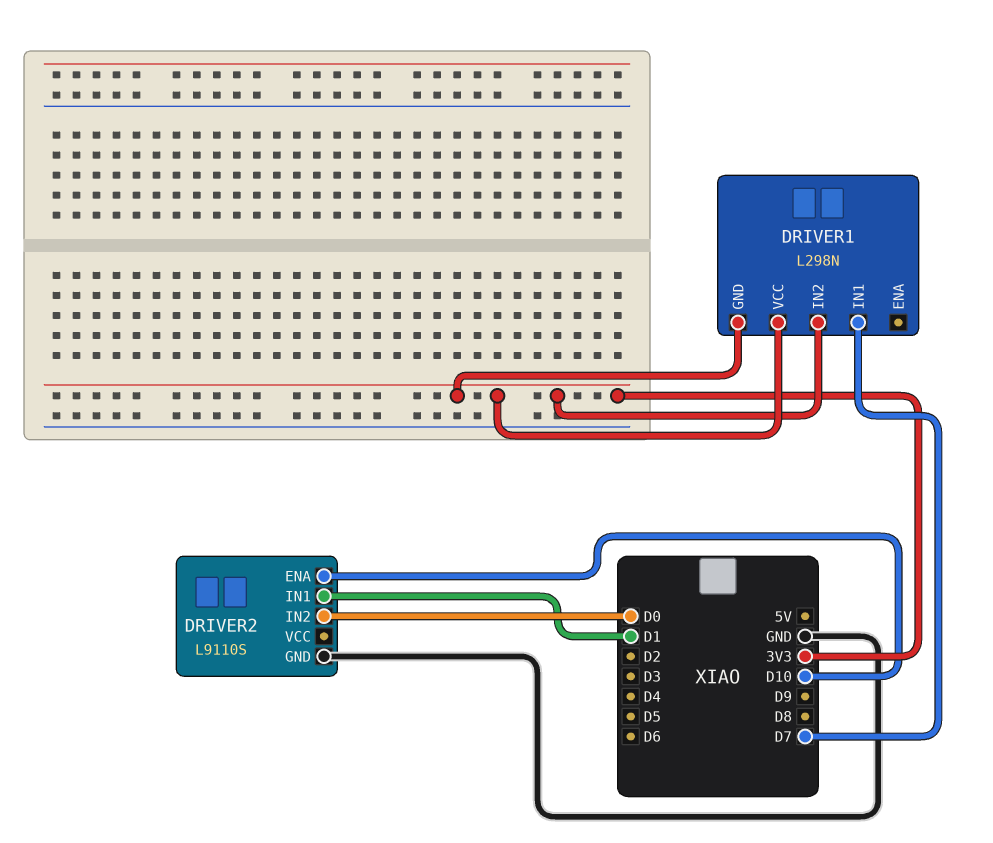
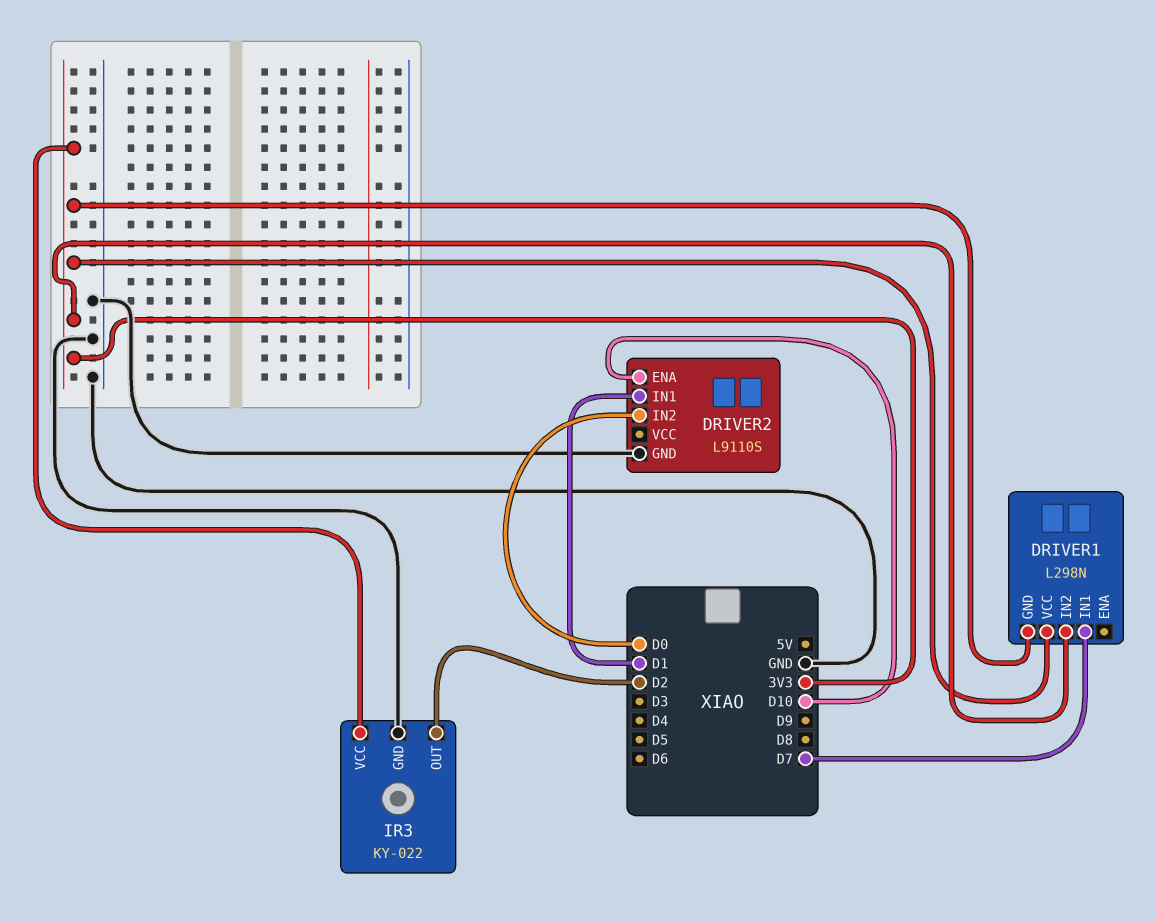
IR3: none -> KY-022
IR3 pin GND: none -> GND
IR3 pin OUT: none -> D2
IR3 pin VCC: none -> 3V3

